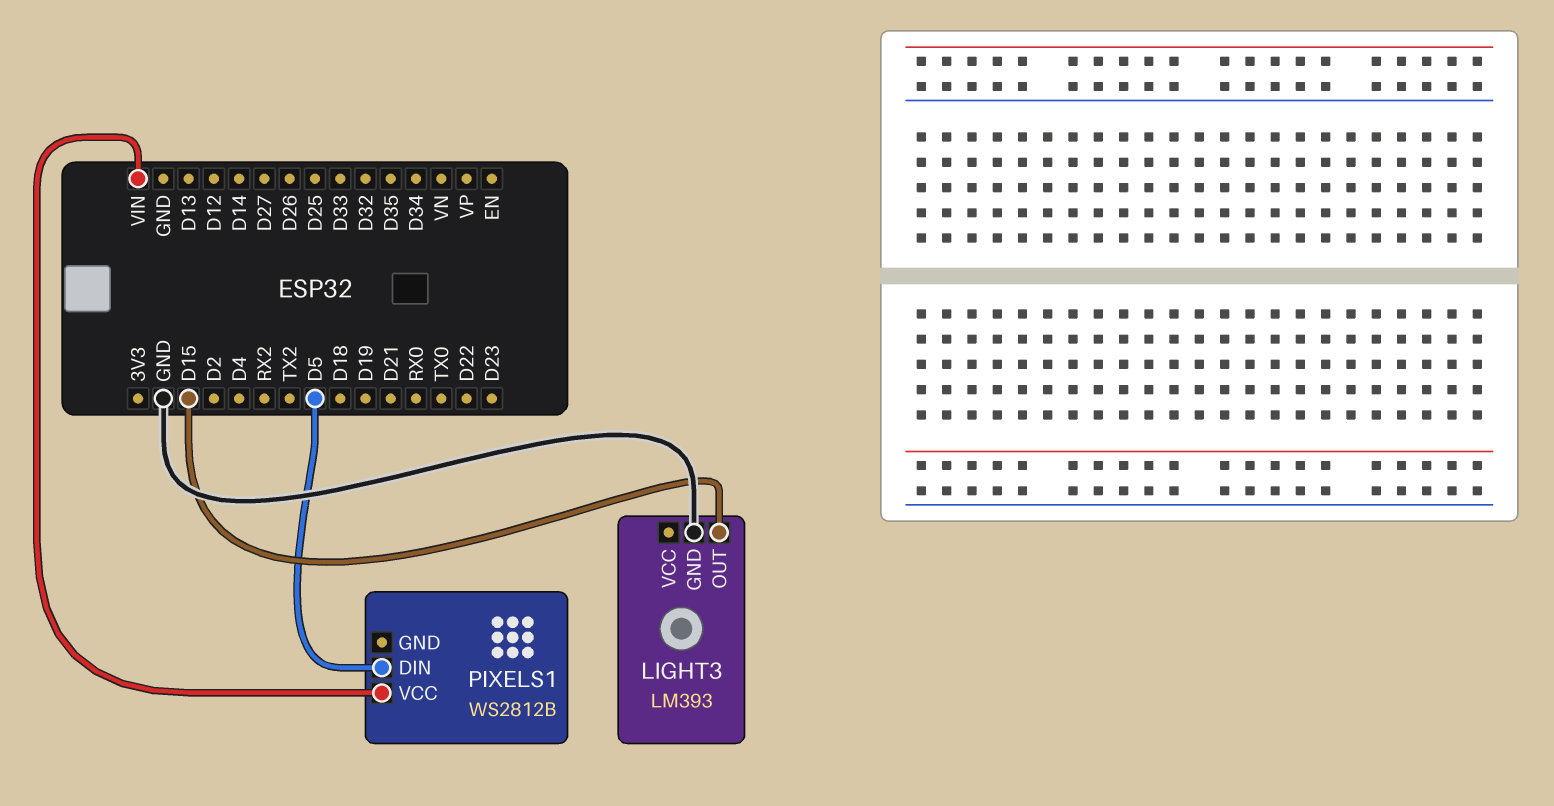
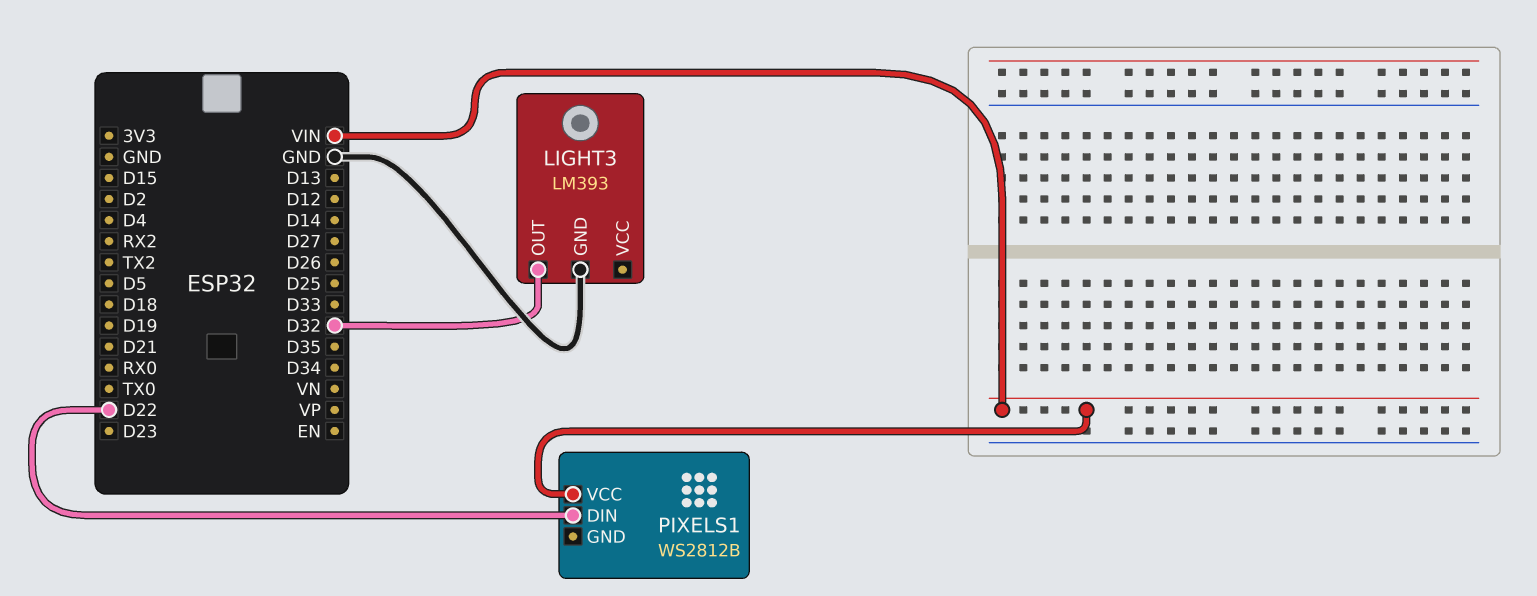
LIGHT3 pin OUT: D15 -> D32
PIXELS1 pin DIN: D5 -> D22

